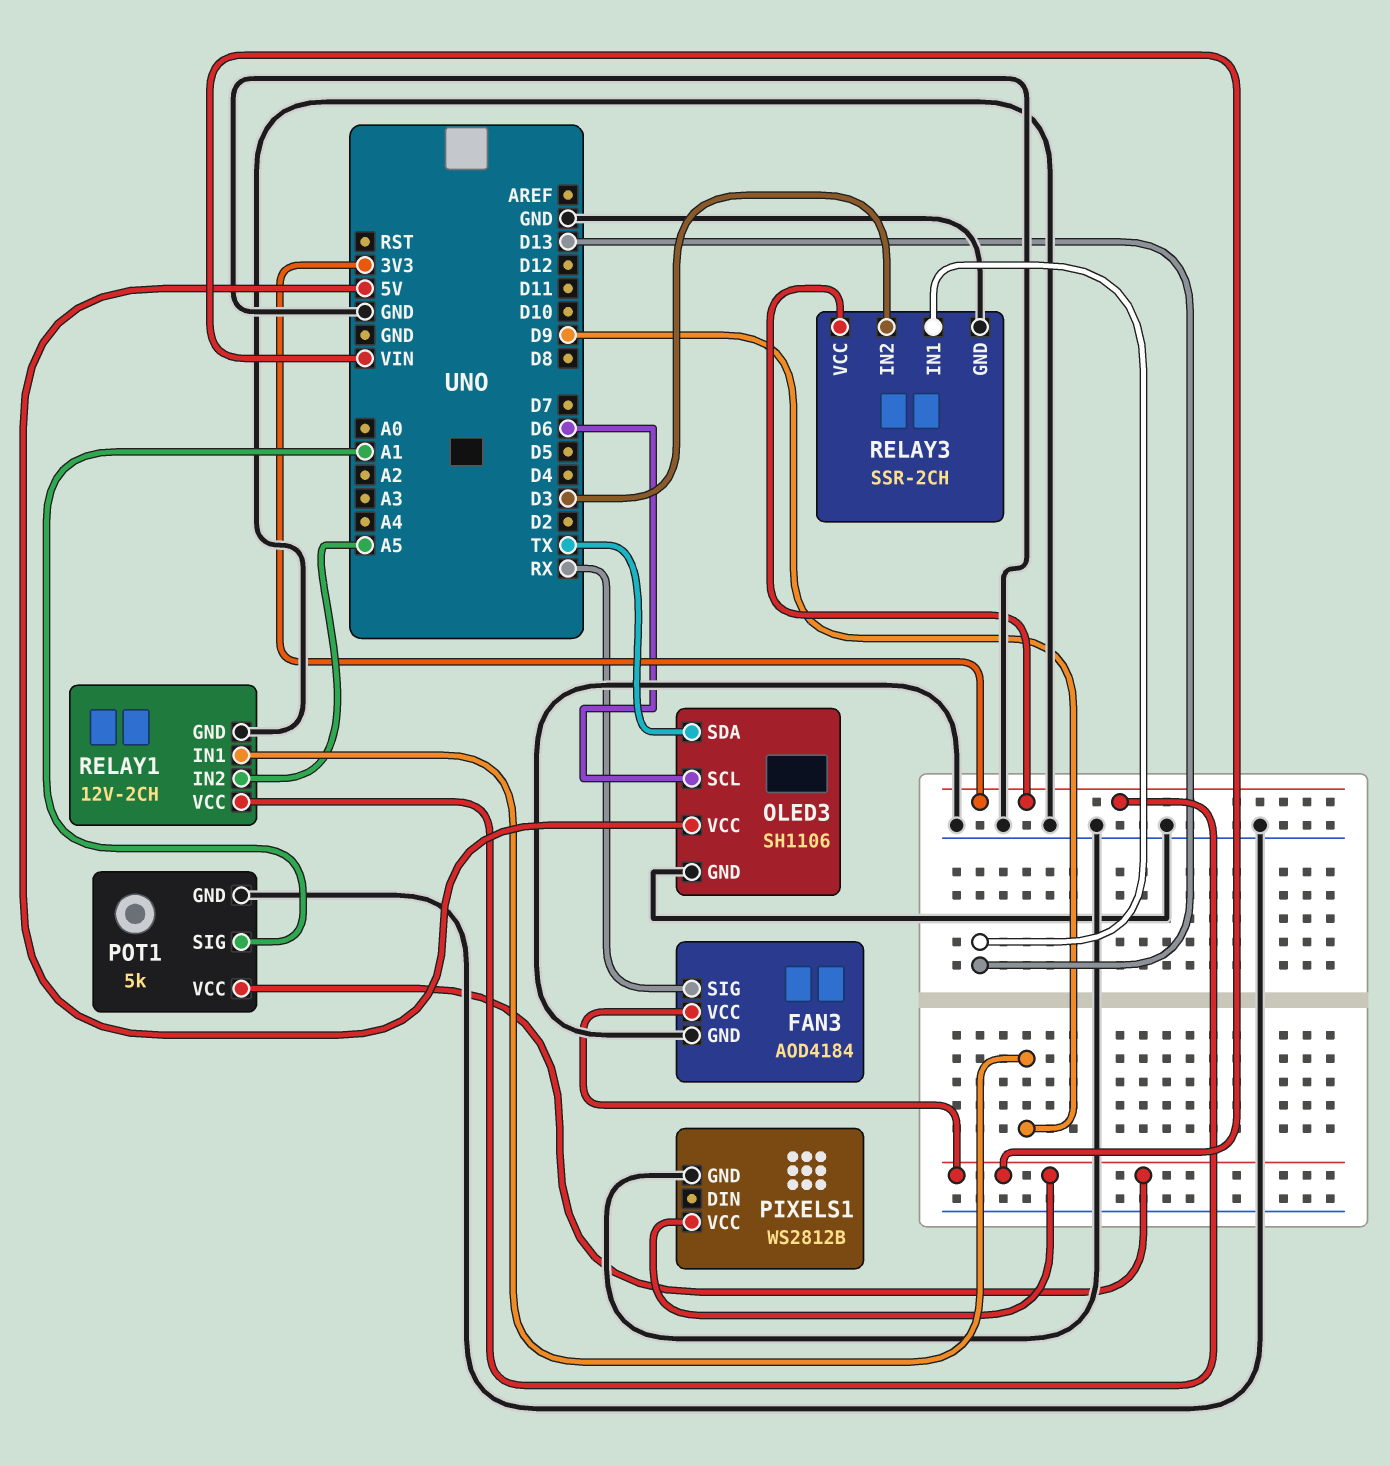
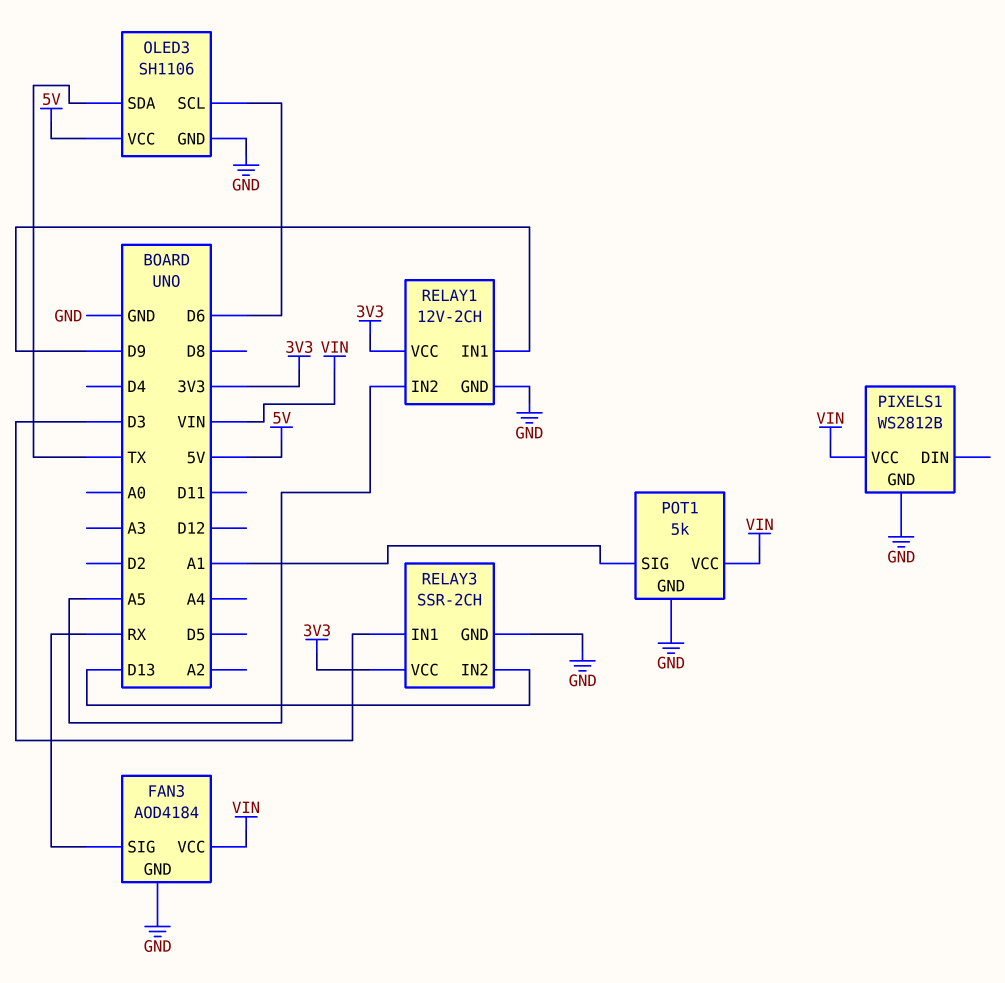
RELAY3 pin IN1: D13 -> D3
RELAY3 pin IN2: D3 -> D13

